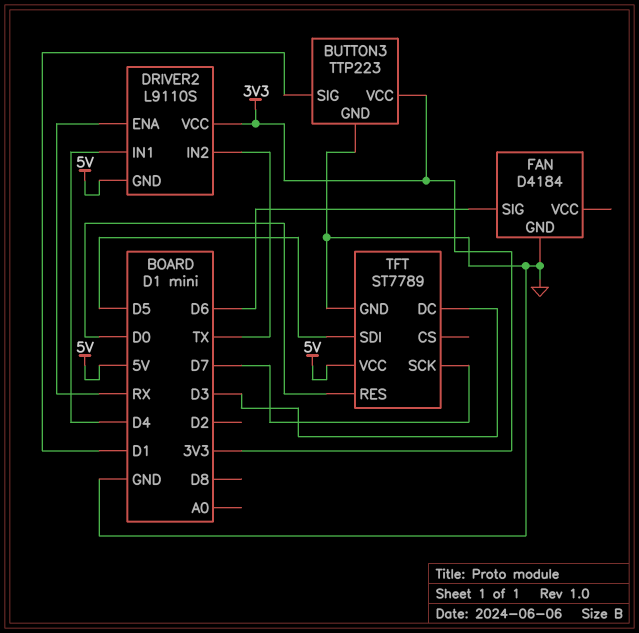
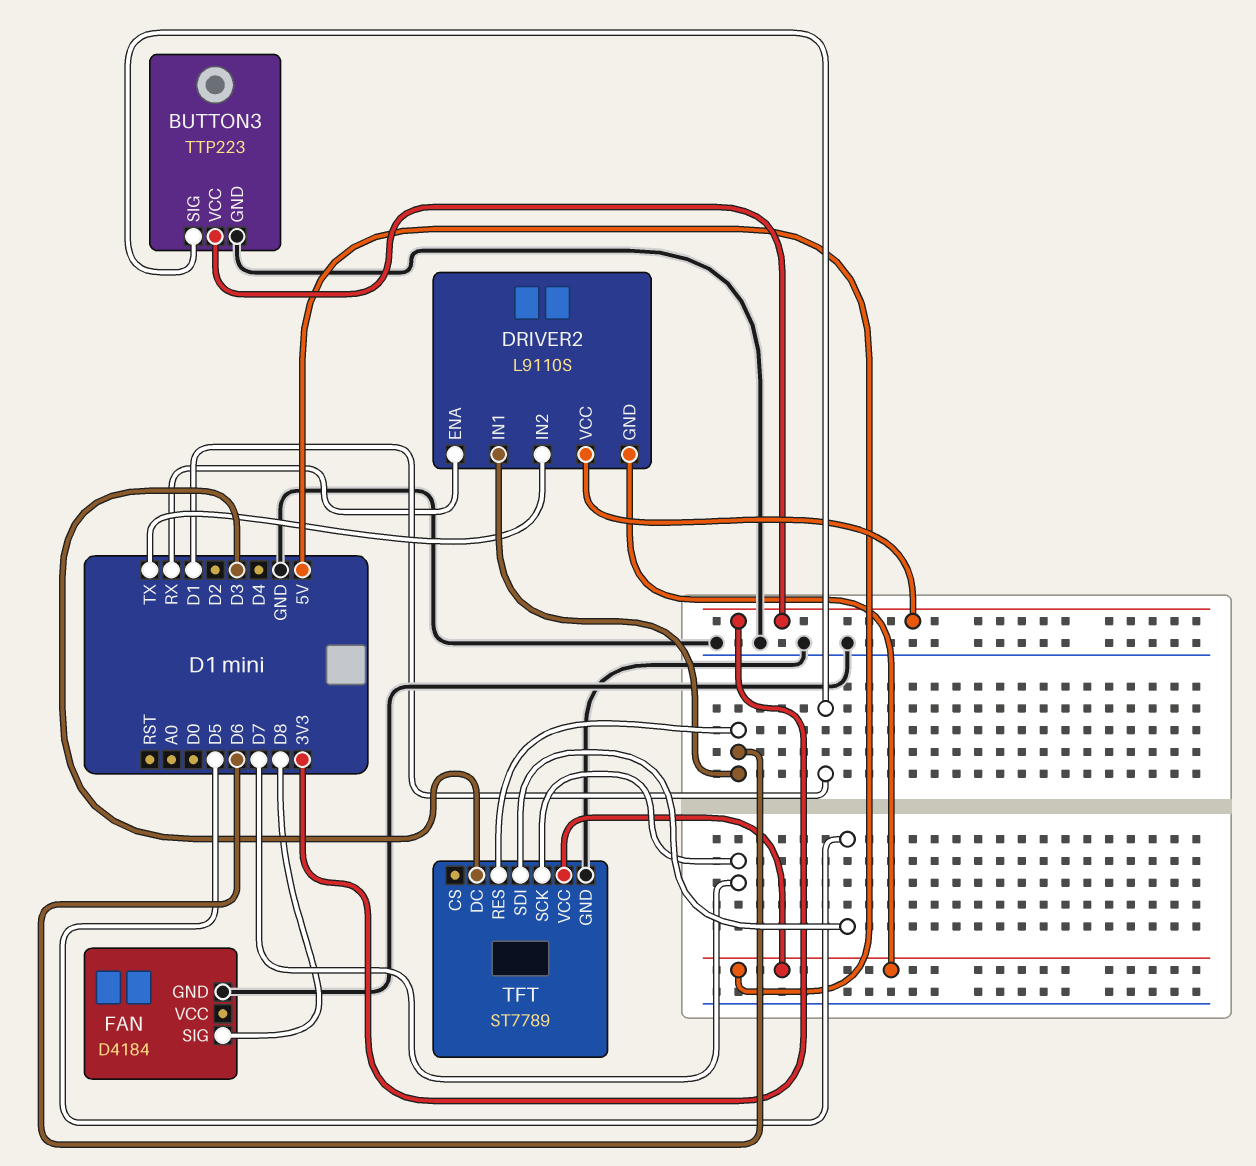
DRIVER2 pin IN1: D4 -> D6
FAN pin SIG: D6 -> D8
TFT pin RES: D0 -> D6

